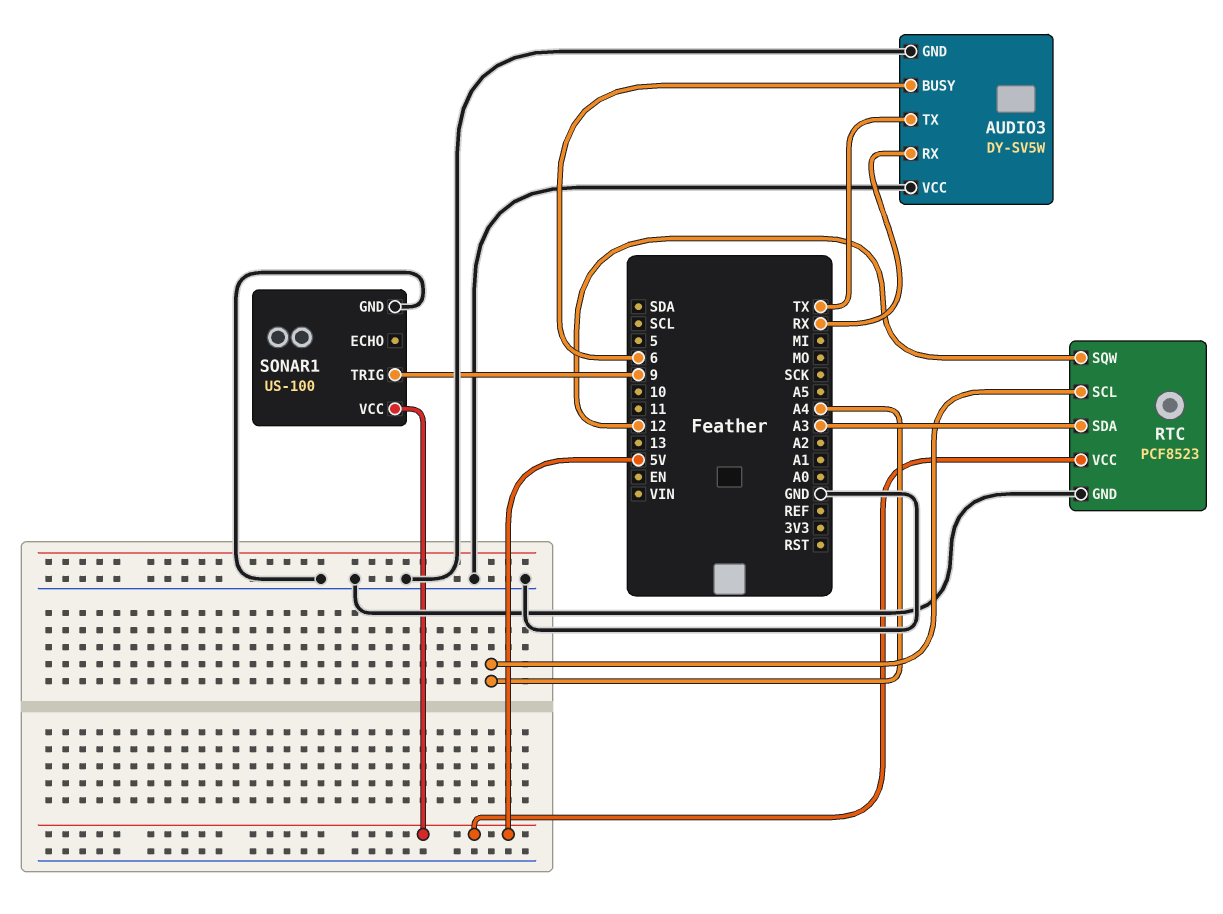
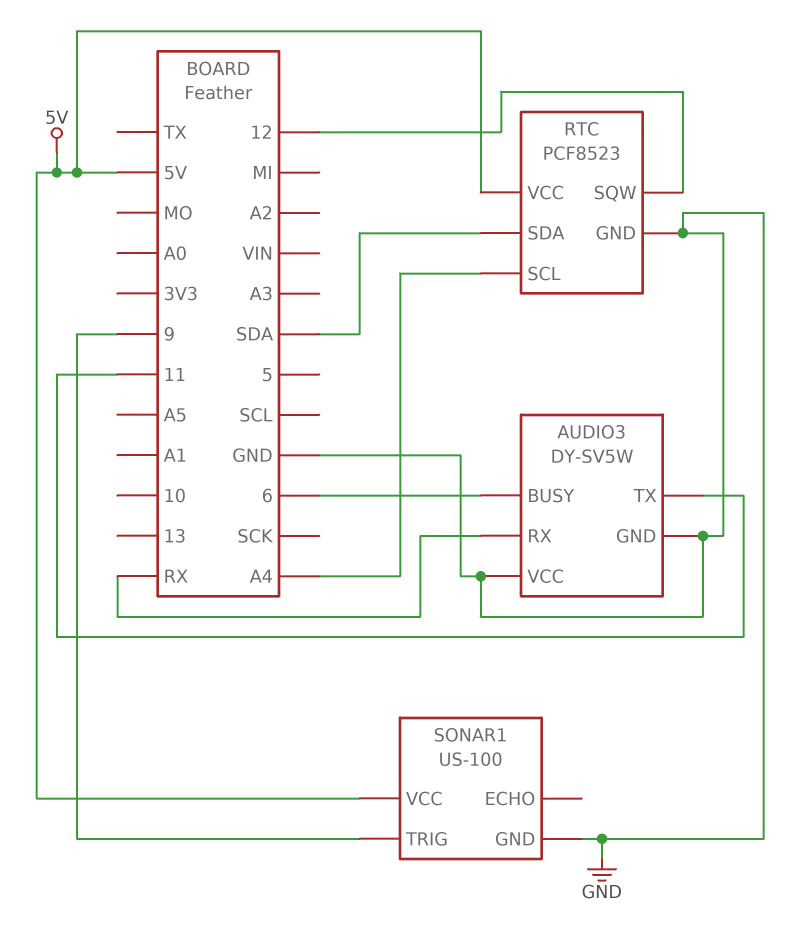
AUDIO3 pin TX: TX -> 11
RTC pin SDA: A3 -> SDA

